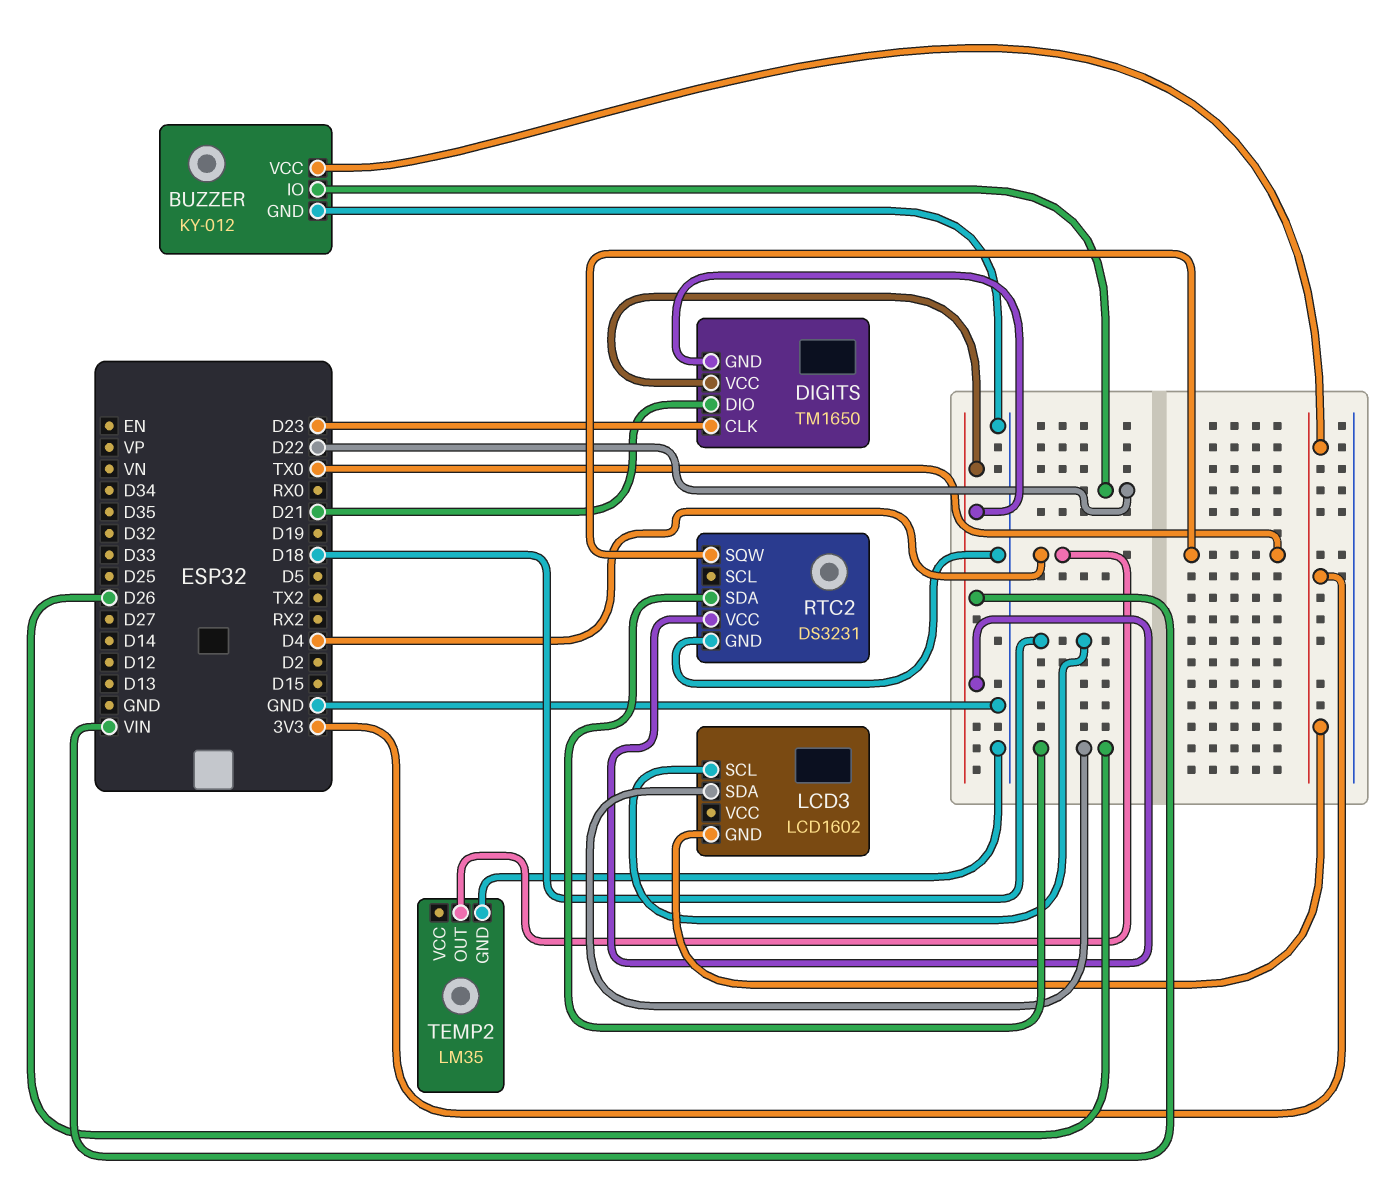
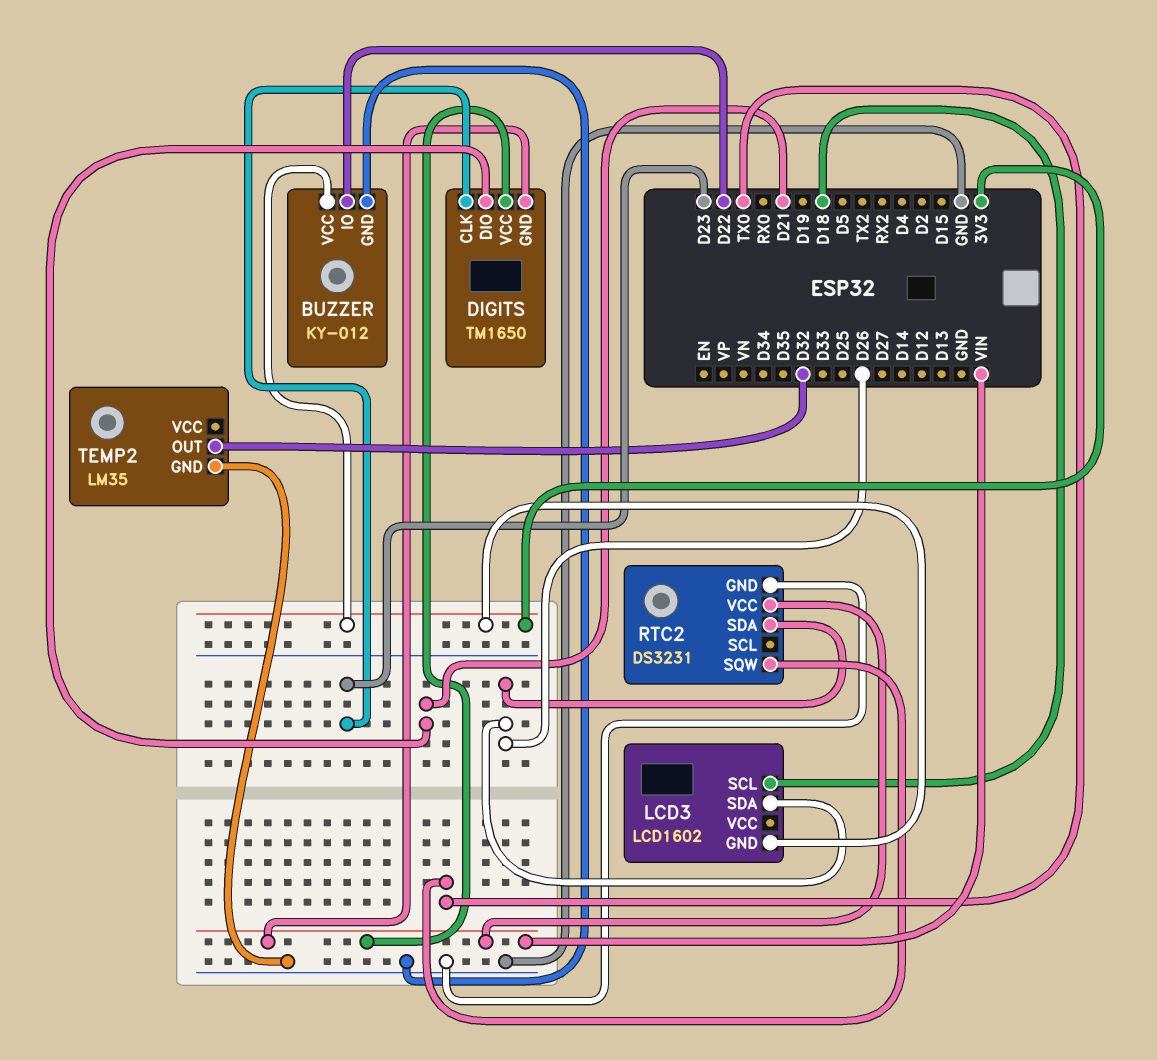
TEMP2 pin OUT: D4 -> D32

